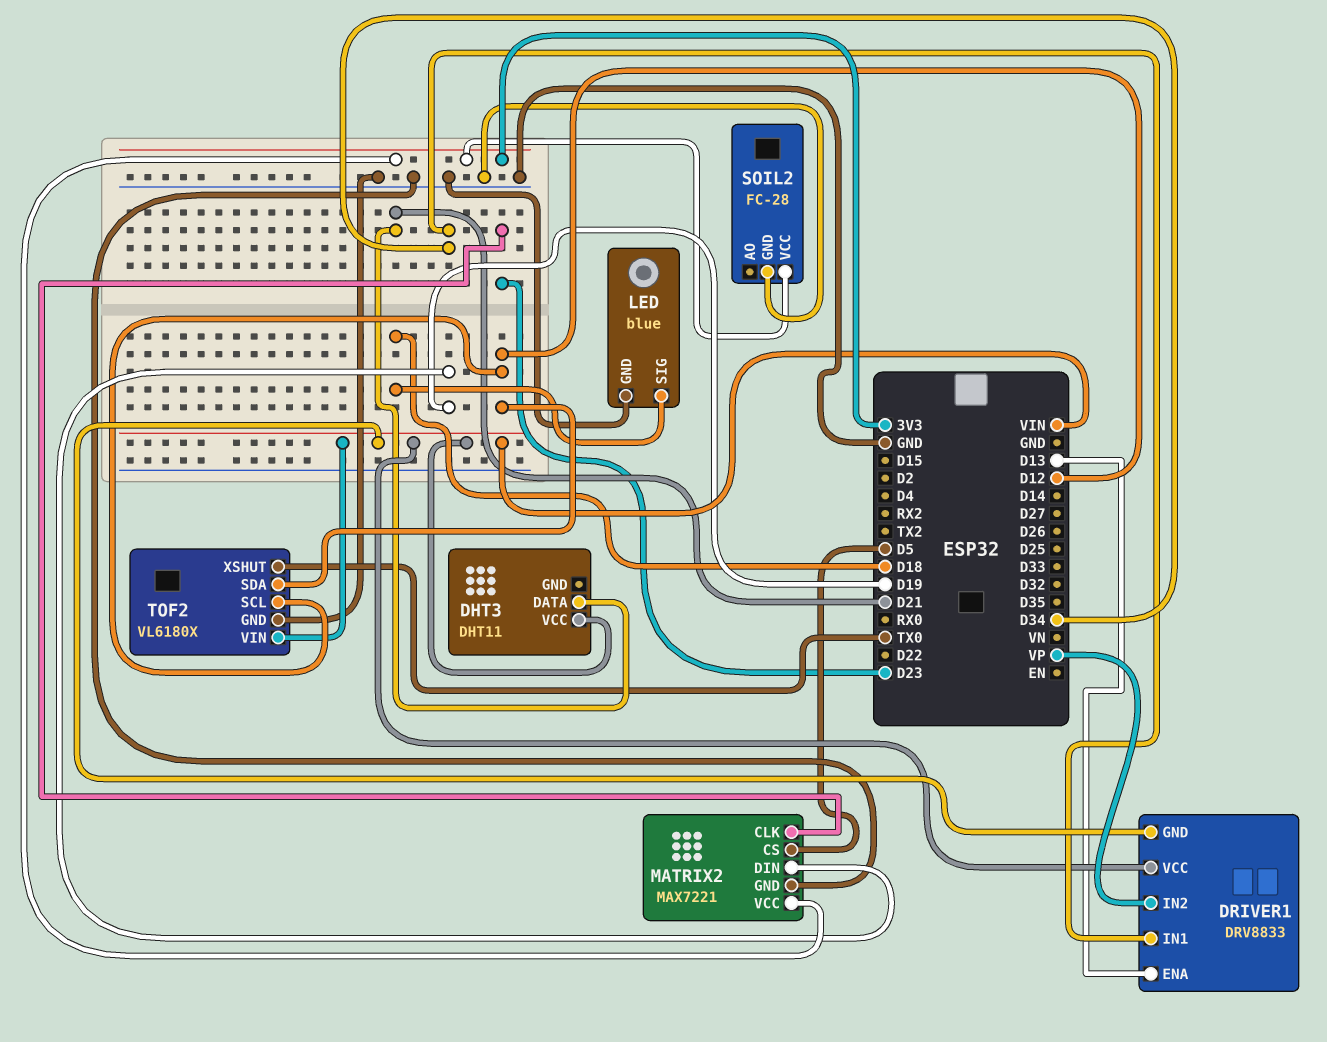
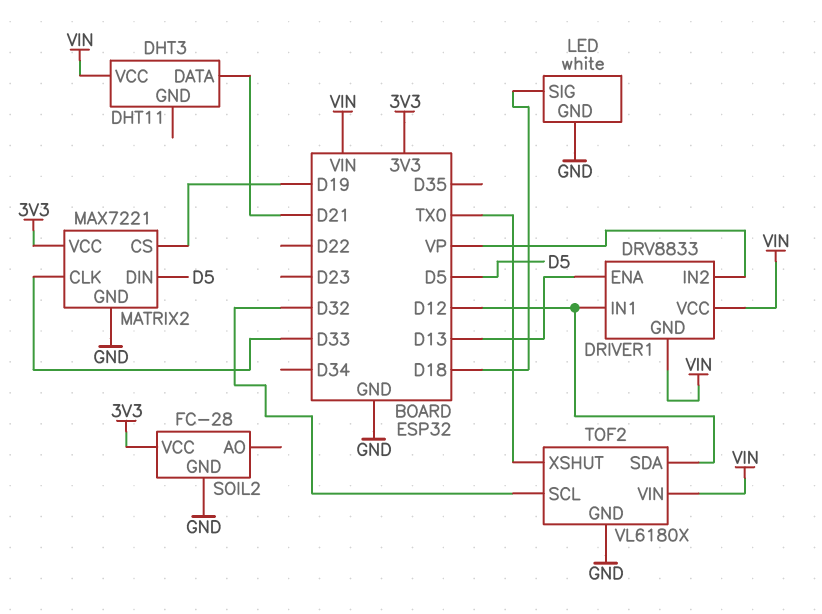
DRIVER1 pin IN1: D34 -> D12
LED: blue -> white
MATRIX2 pin CLK: D23 -> D33
MATRIX2 pin CS: D5 -> D19
MATRIX2 pin DIN: D19 -> D5
TOF2 pin SCL: D12 -> D32

